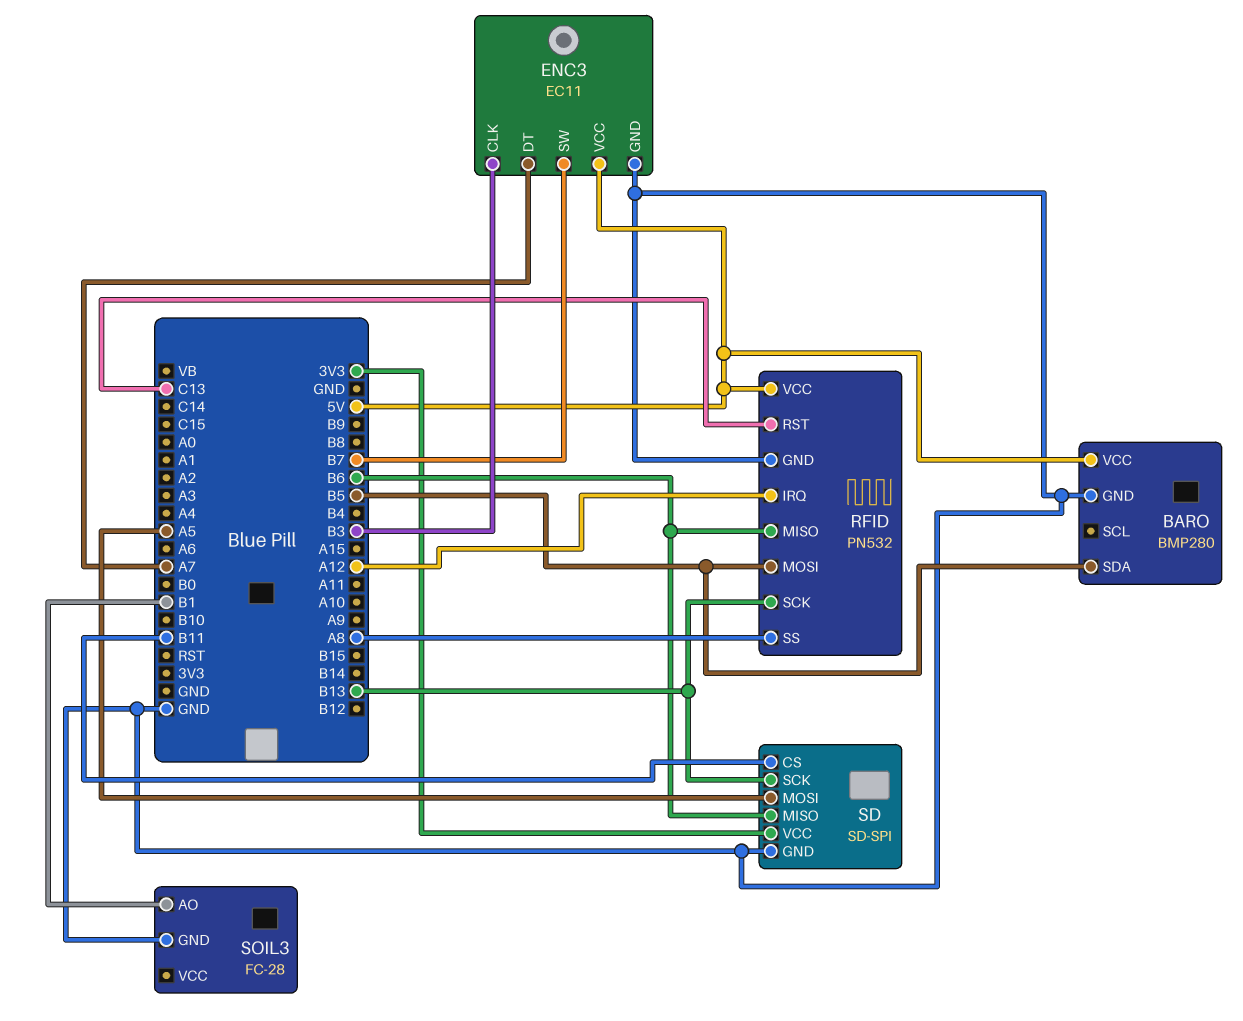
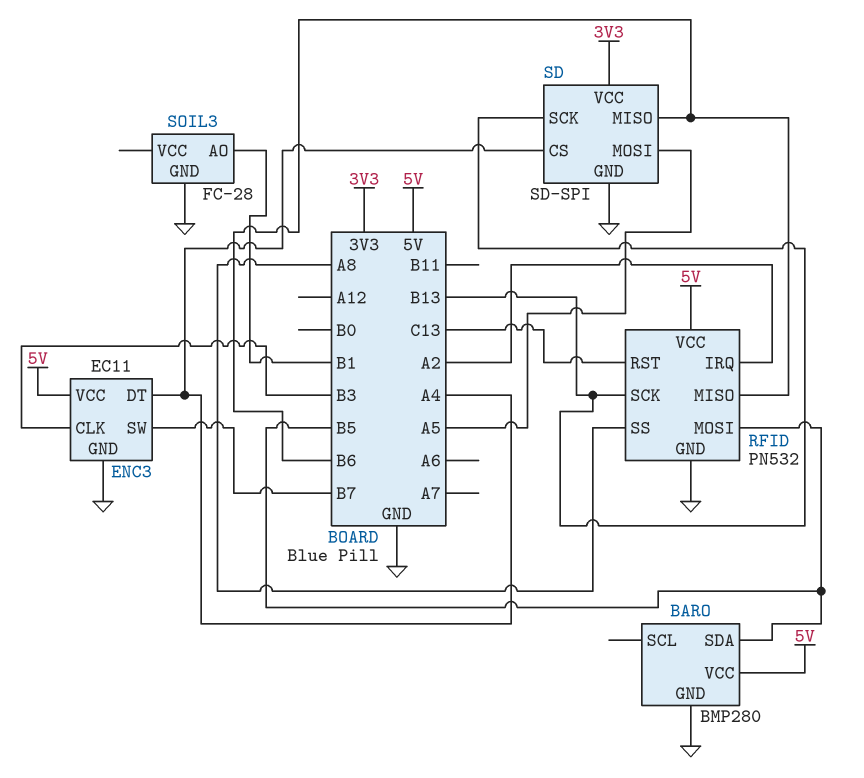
ENC3 pin DT: A7 -> A4
RFID pin IRQ: A12 -> A2
SD pin CS: B11 -> A4

